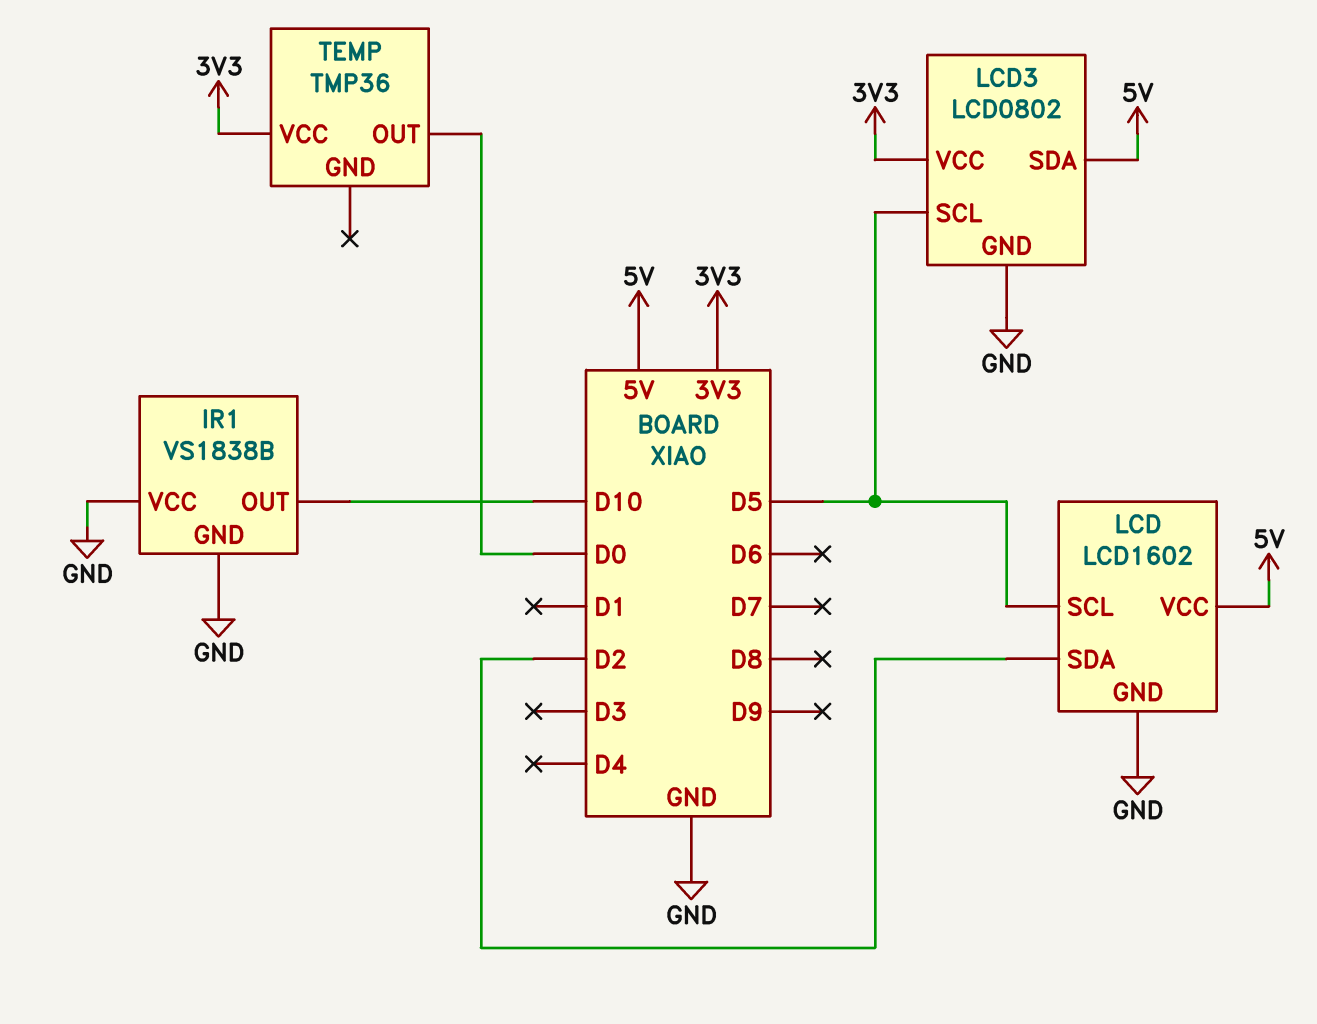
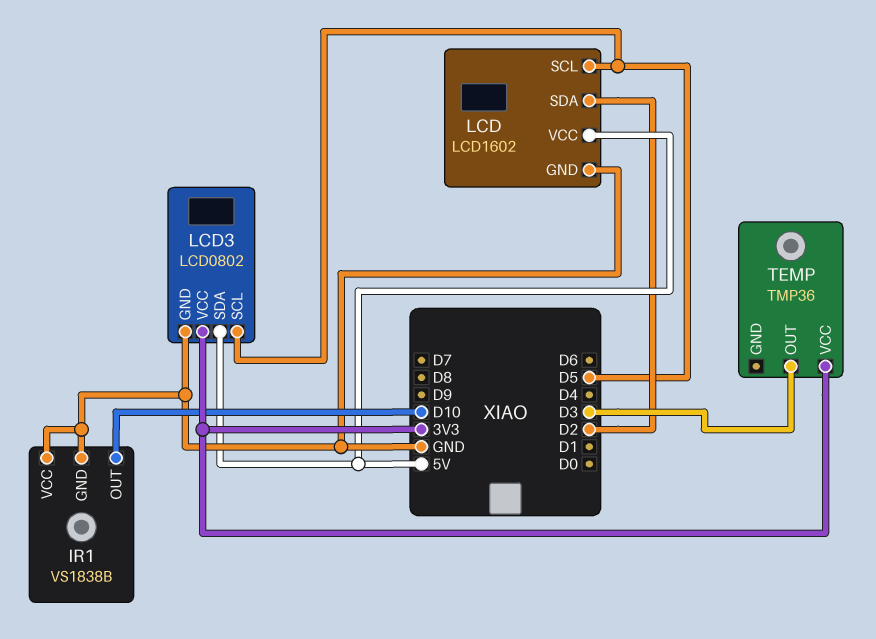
TEMP pin OUT: D0 -> D3

